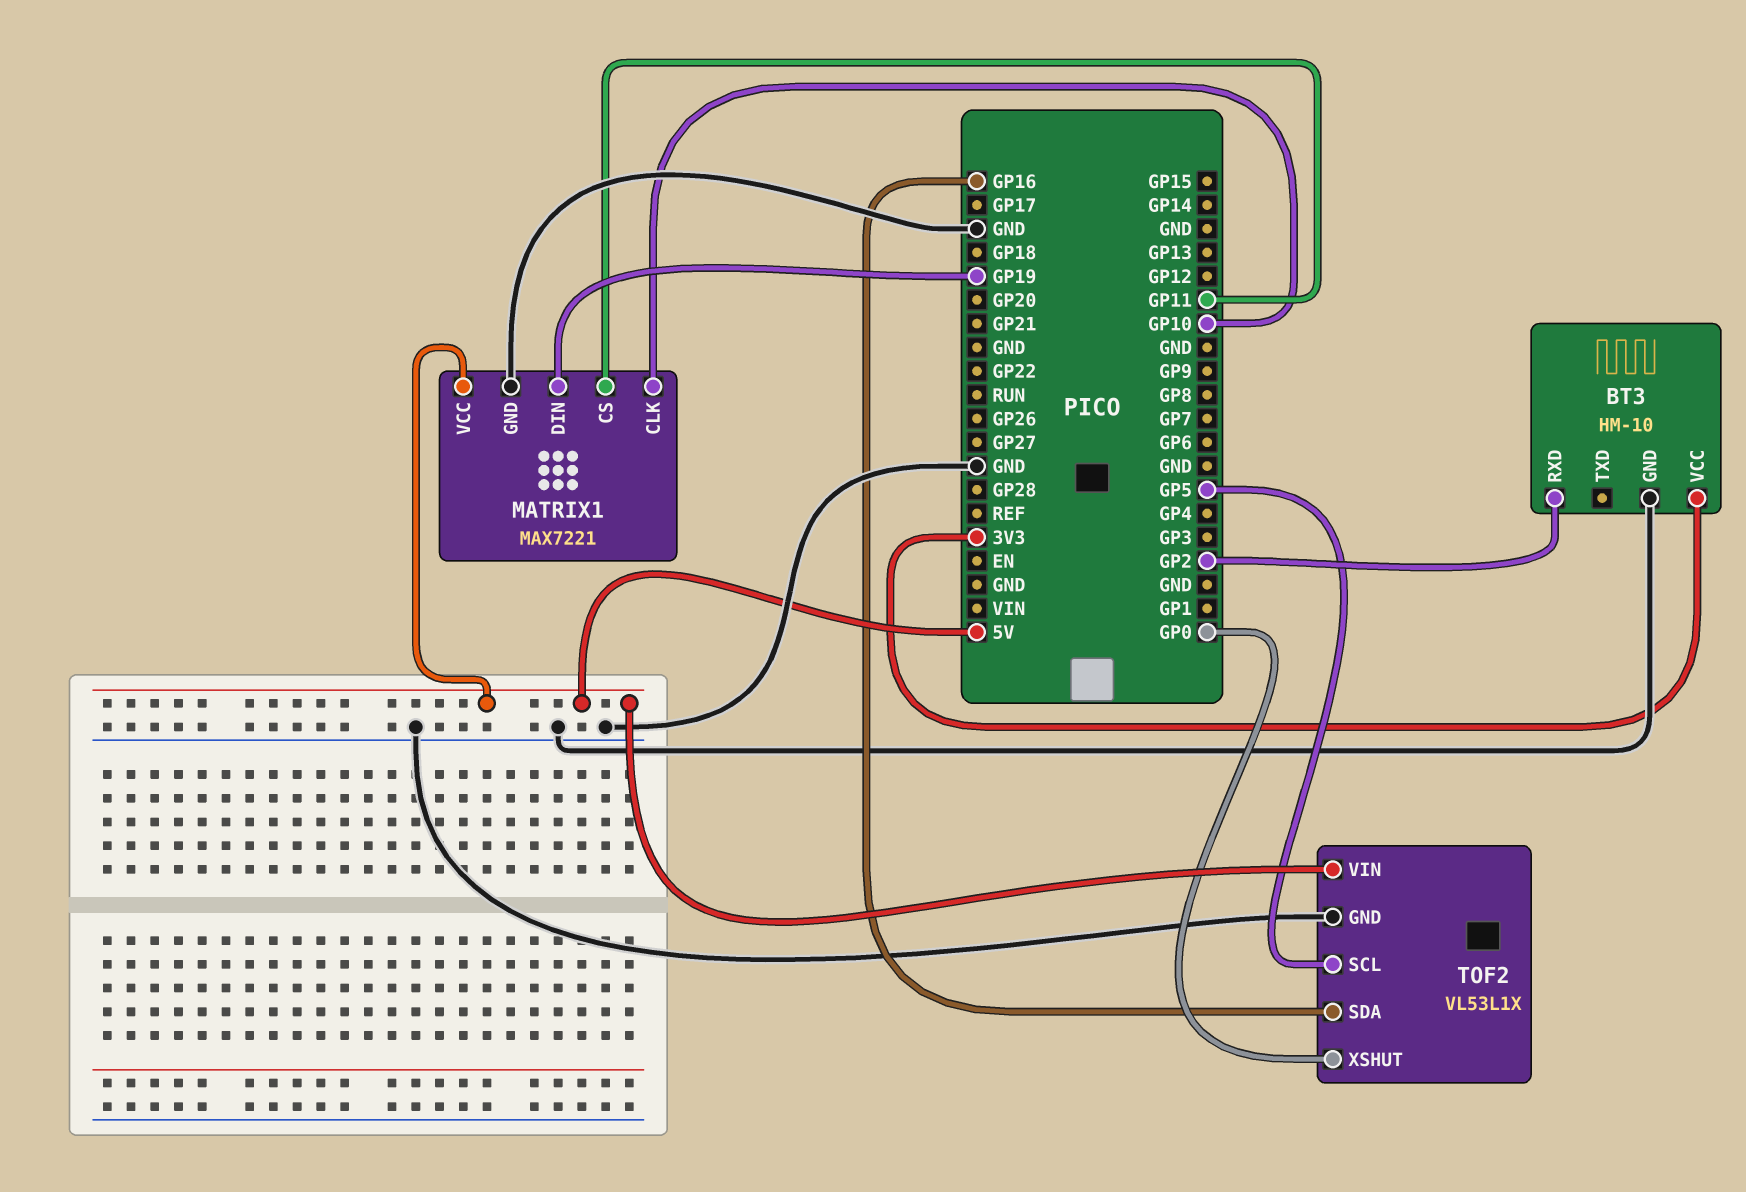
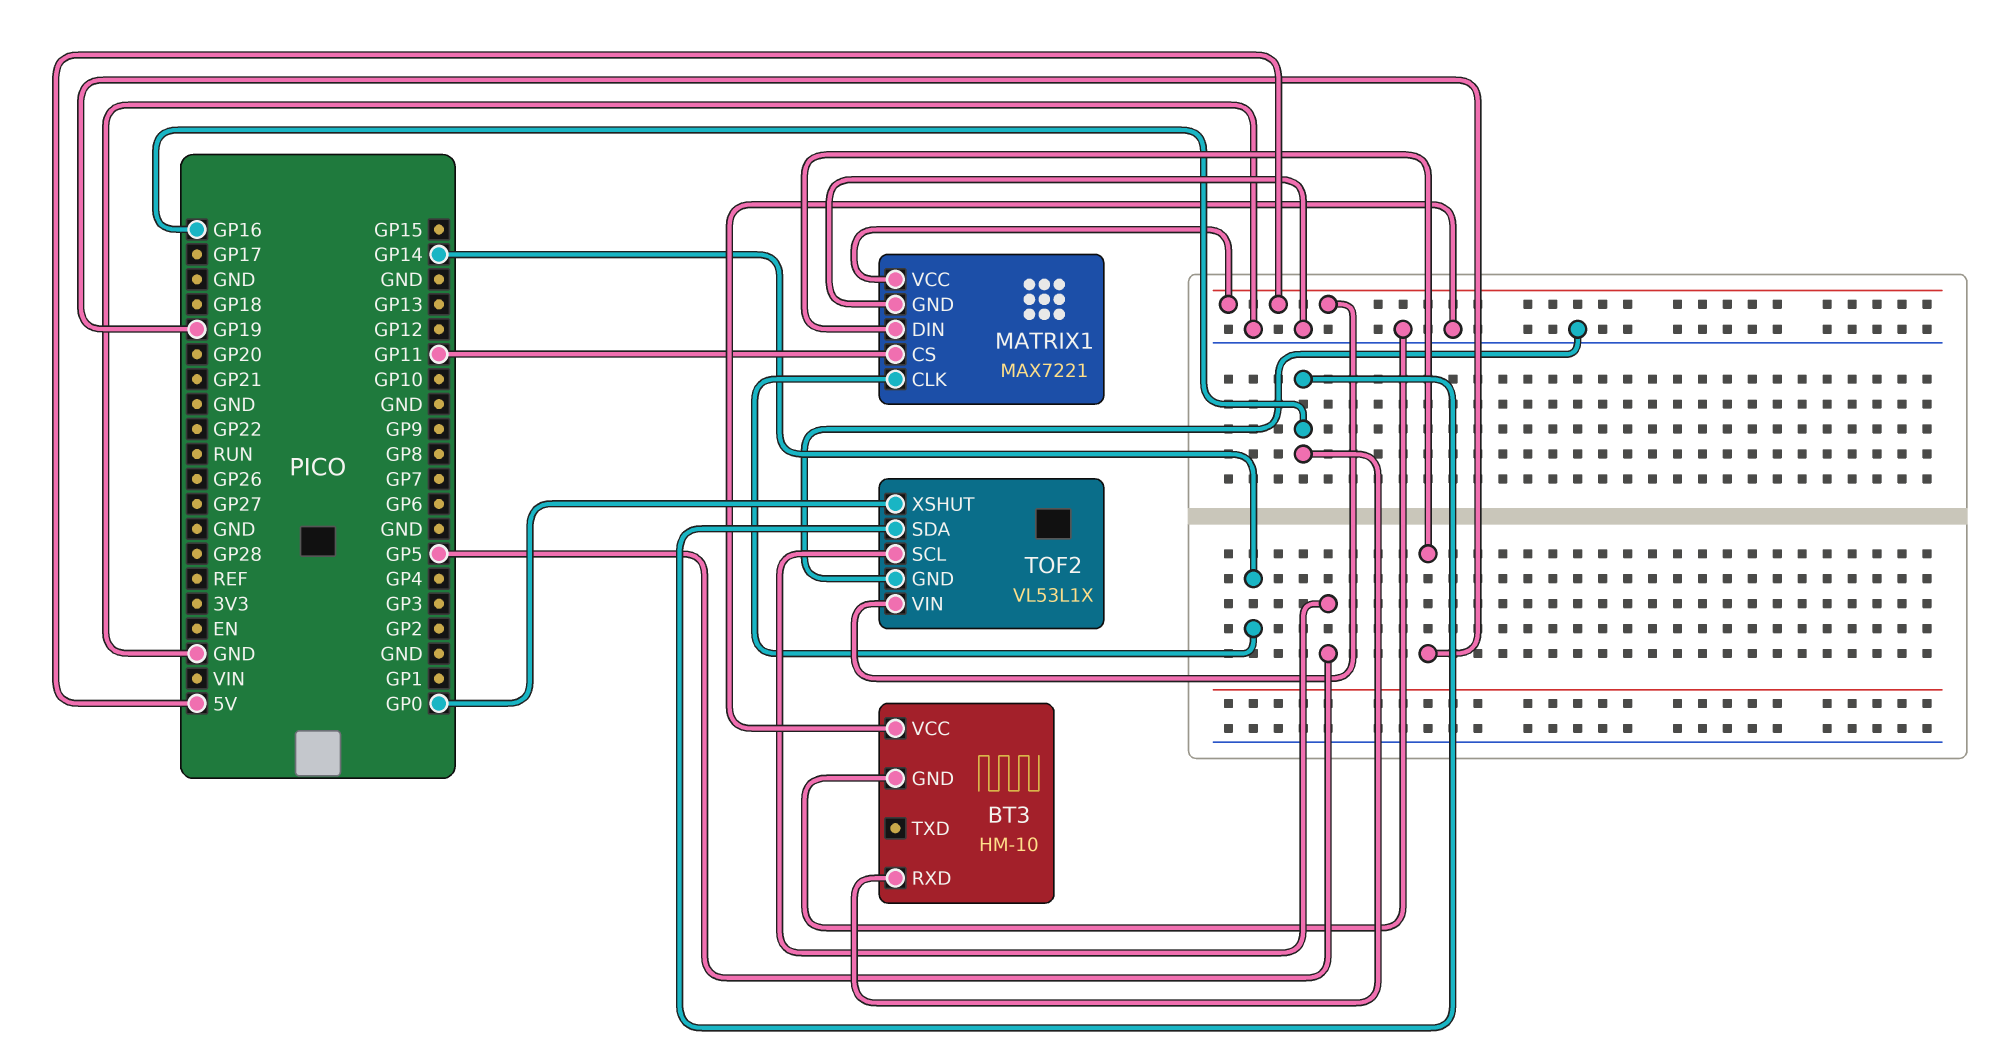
BT3 pin RXD: GP2 -> GP16
BT3 pin VCC: 3V3 -> GND
MATRIX1 pin CLK: GP10 -> GP14

